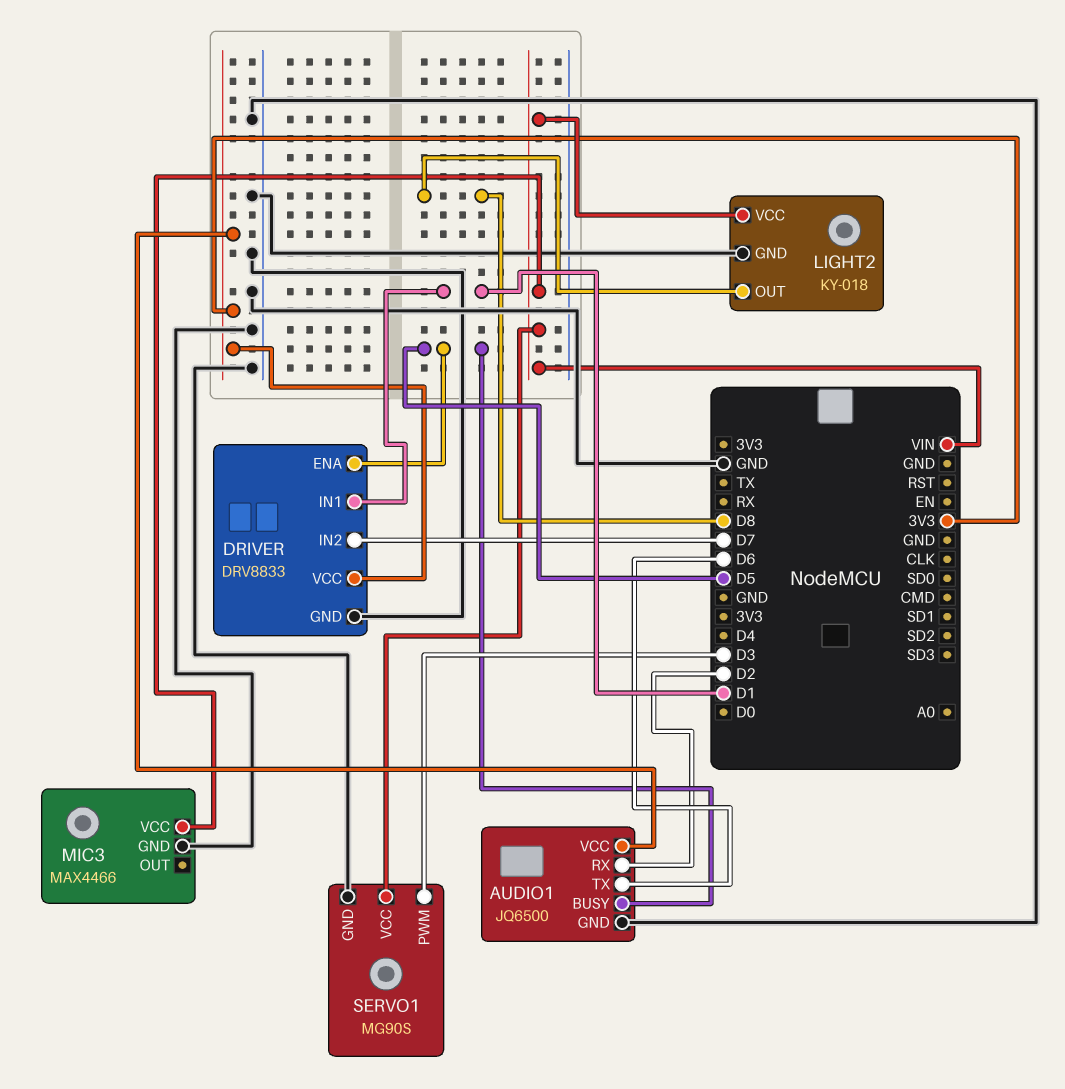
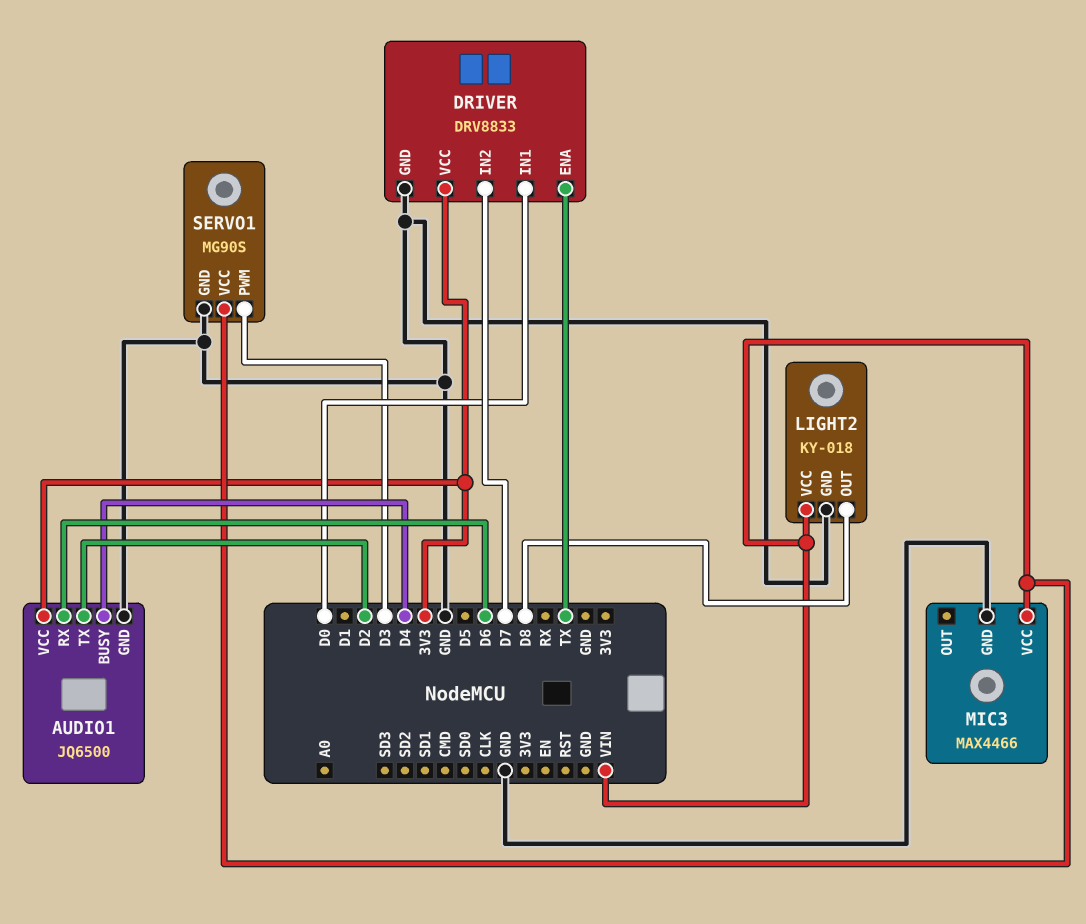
AUDIO1 pin BUSY: D5 -> D4
AUDIO1 pin RX: D2 -> D6
AUDIO1 pin TX: D6 -> D2
DRIVER pin ENA: D5 -> TX
DRIVER pin IN1: D1 -> D0

